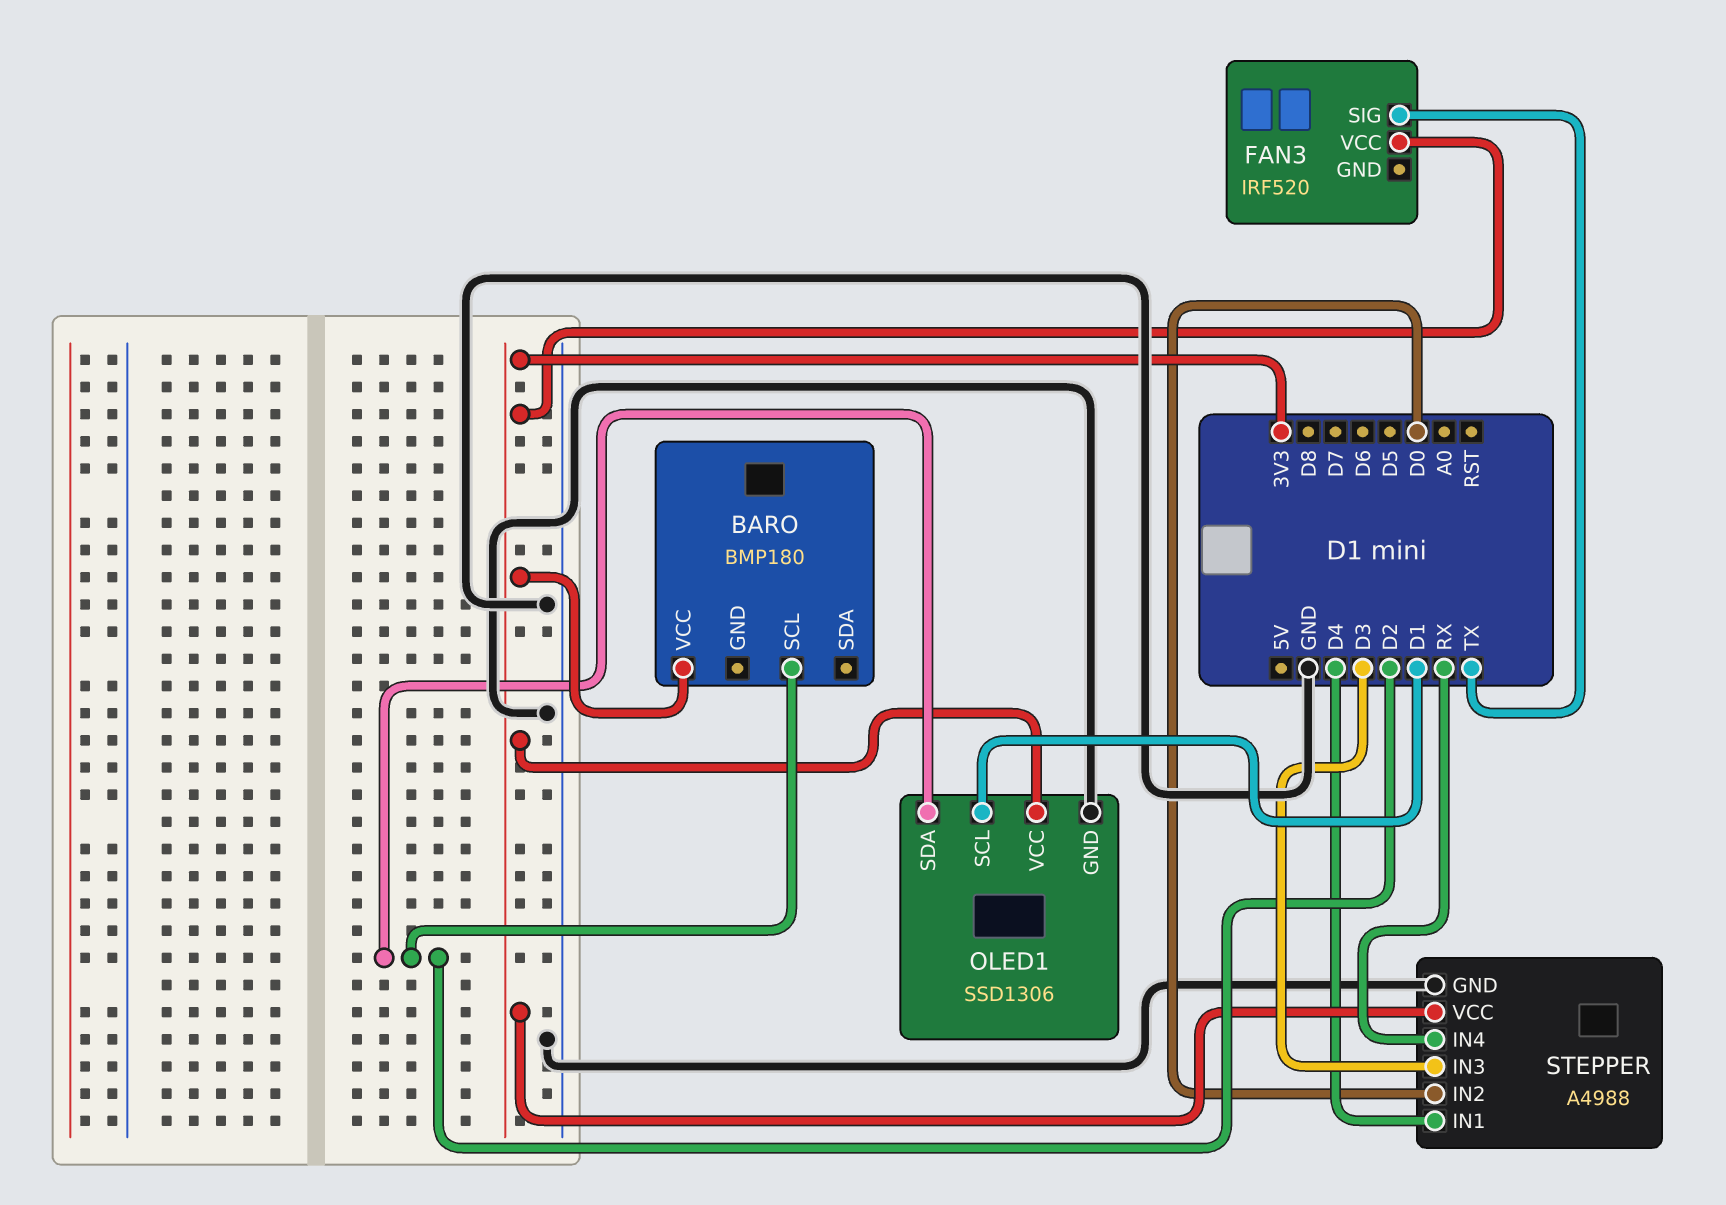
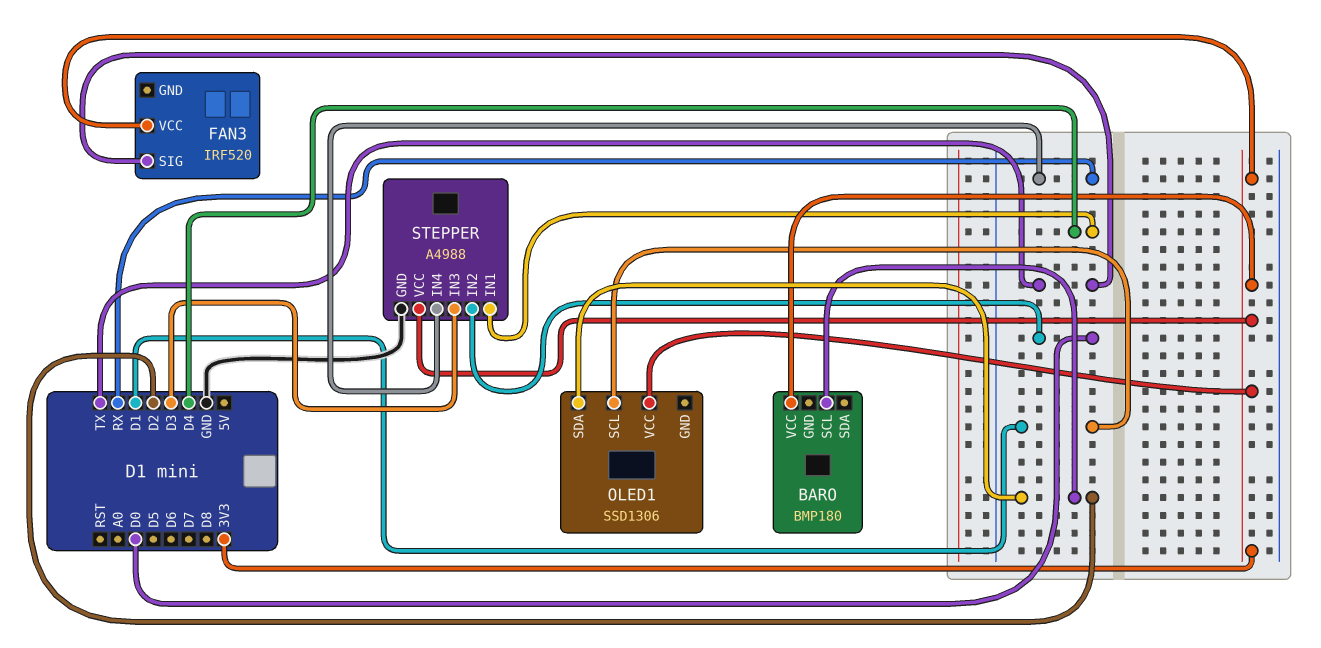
OLED1 pin GND: GND -> none

